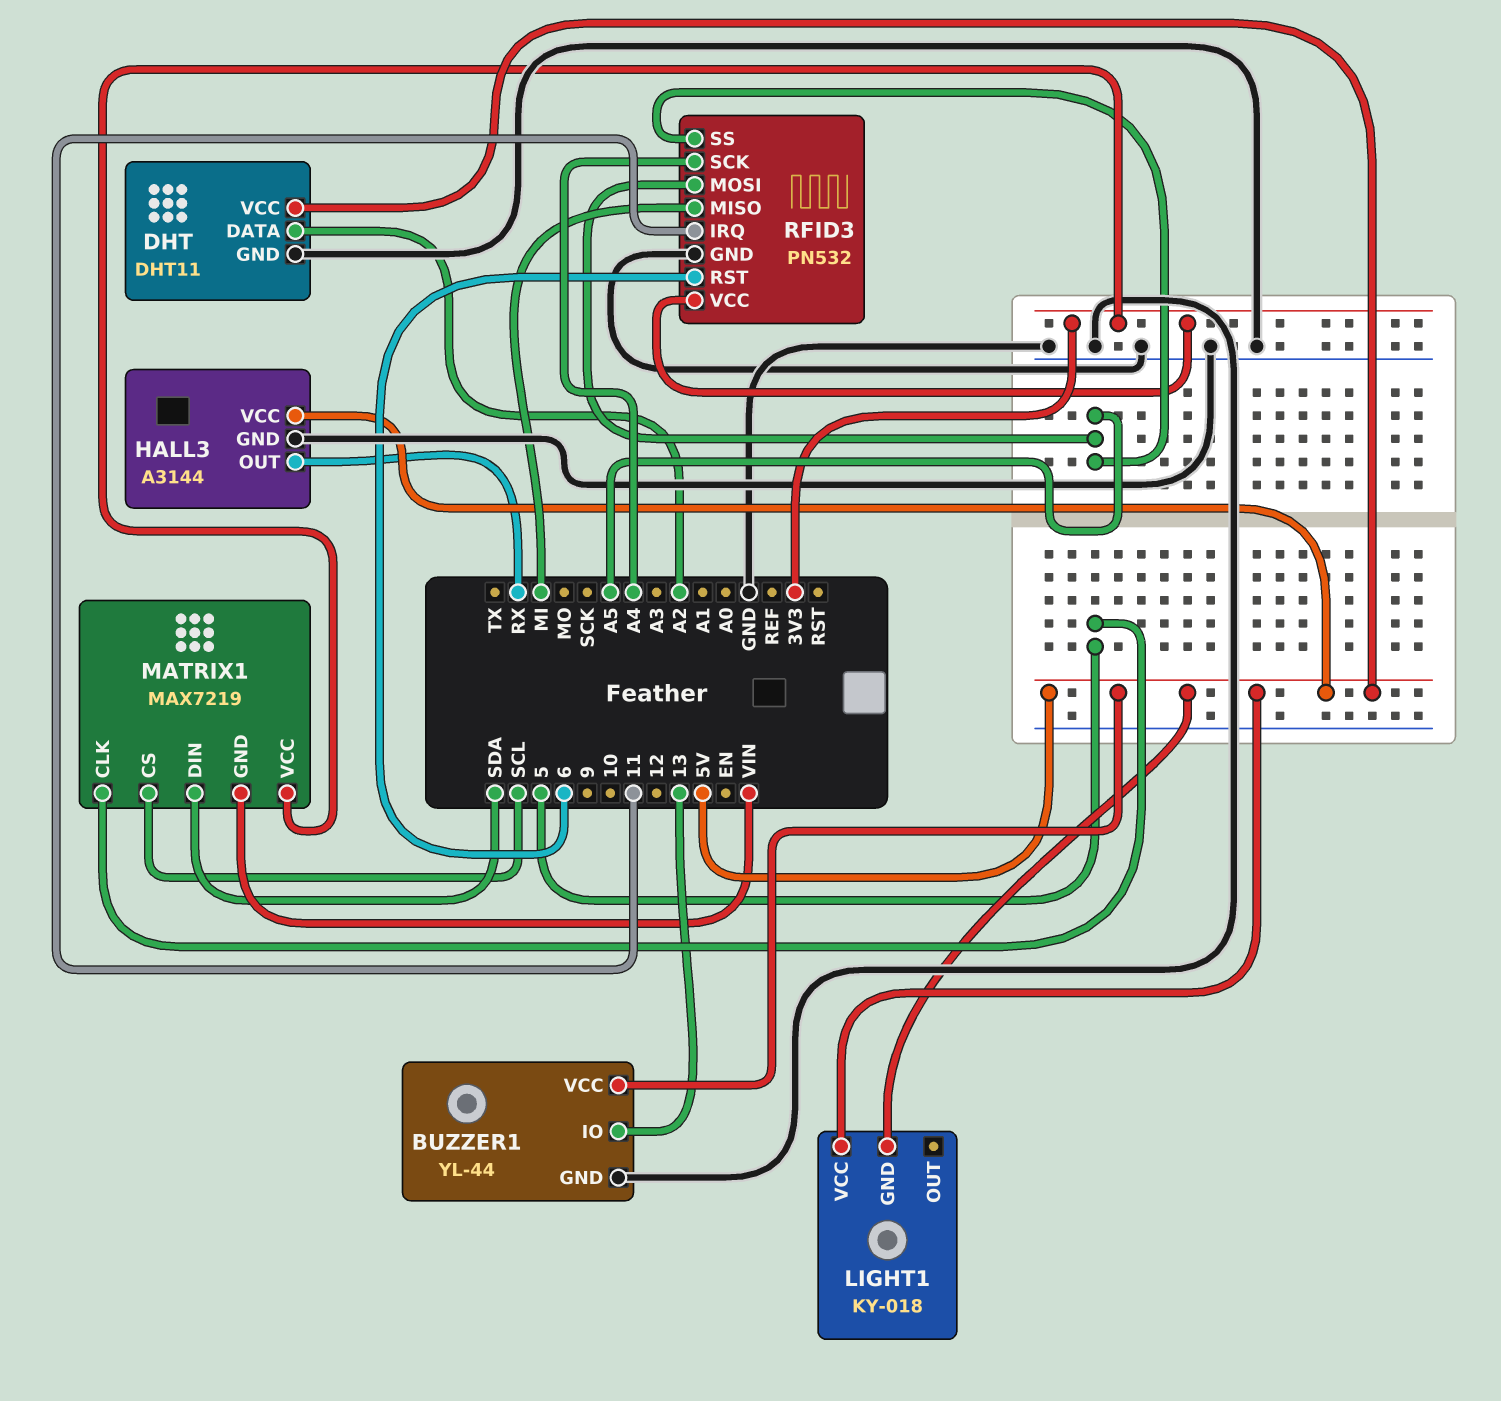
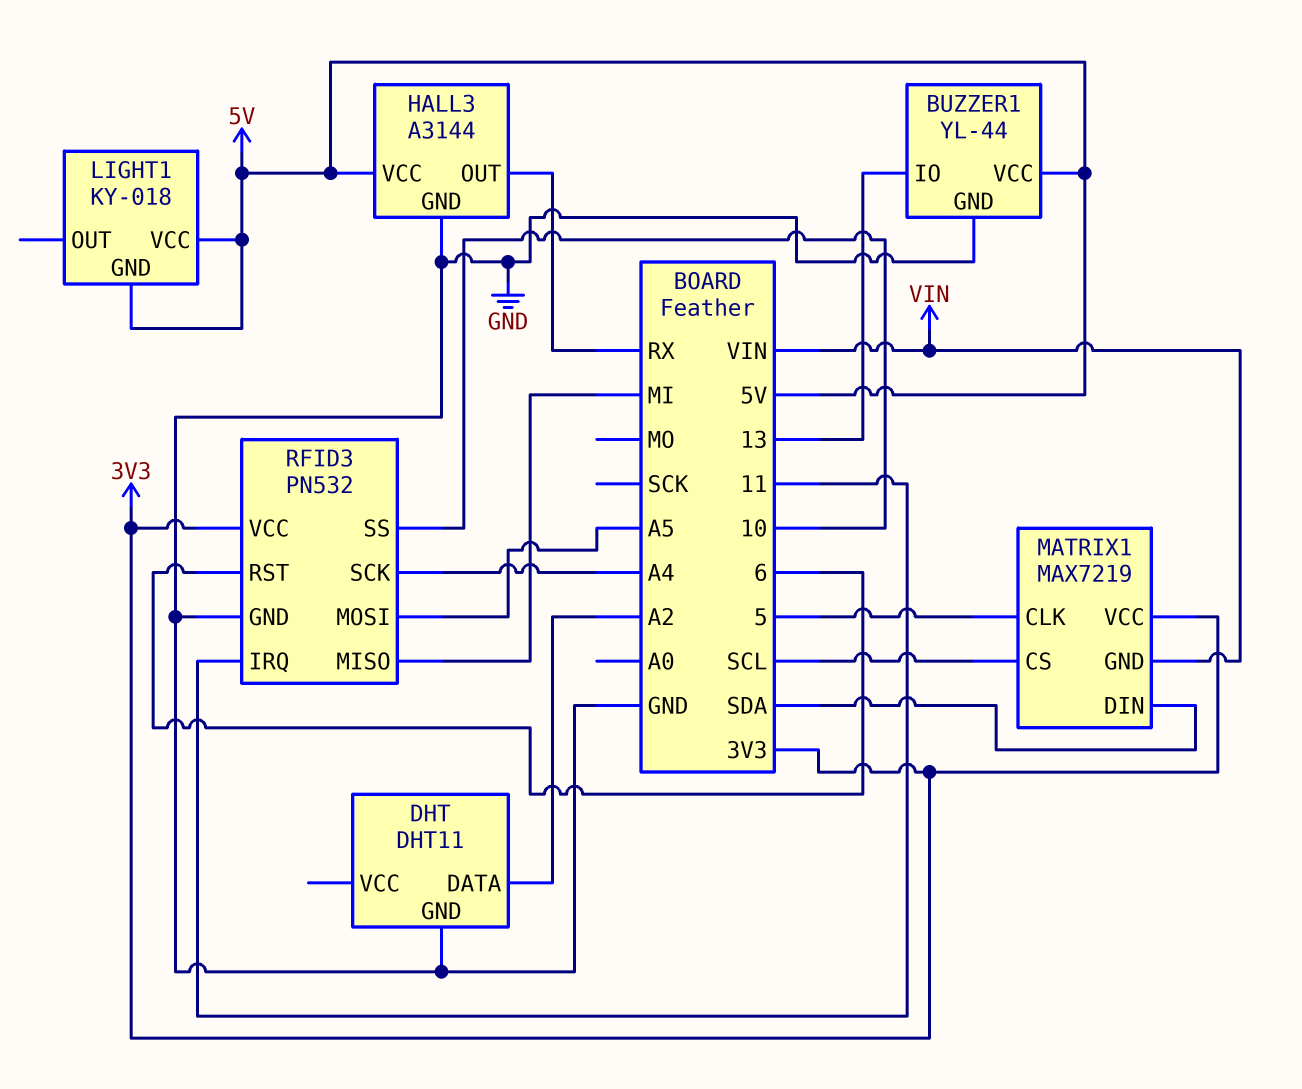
DHT pin VCC: 5V -> none
RFID3 pin SS: A5 -> 10

